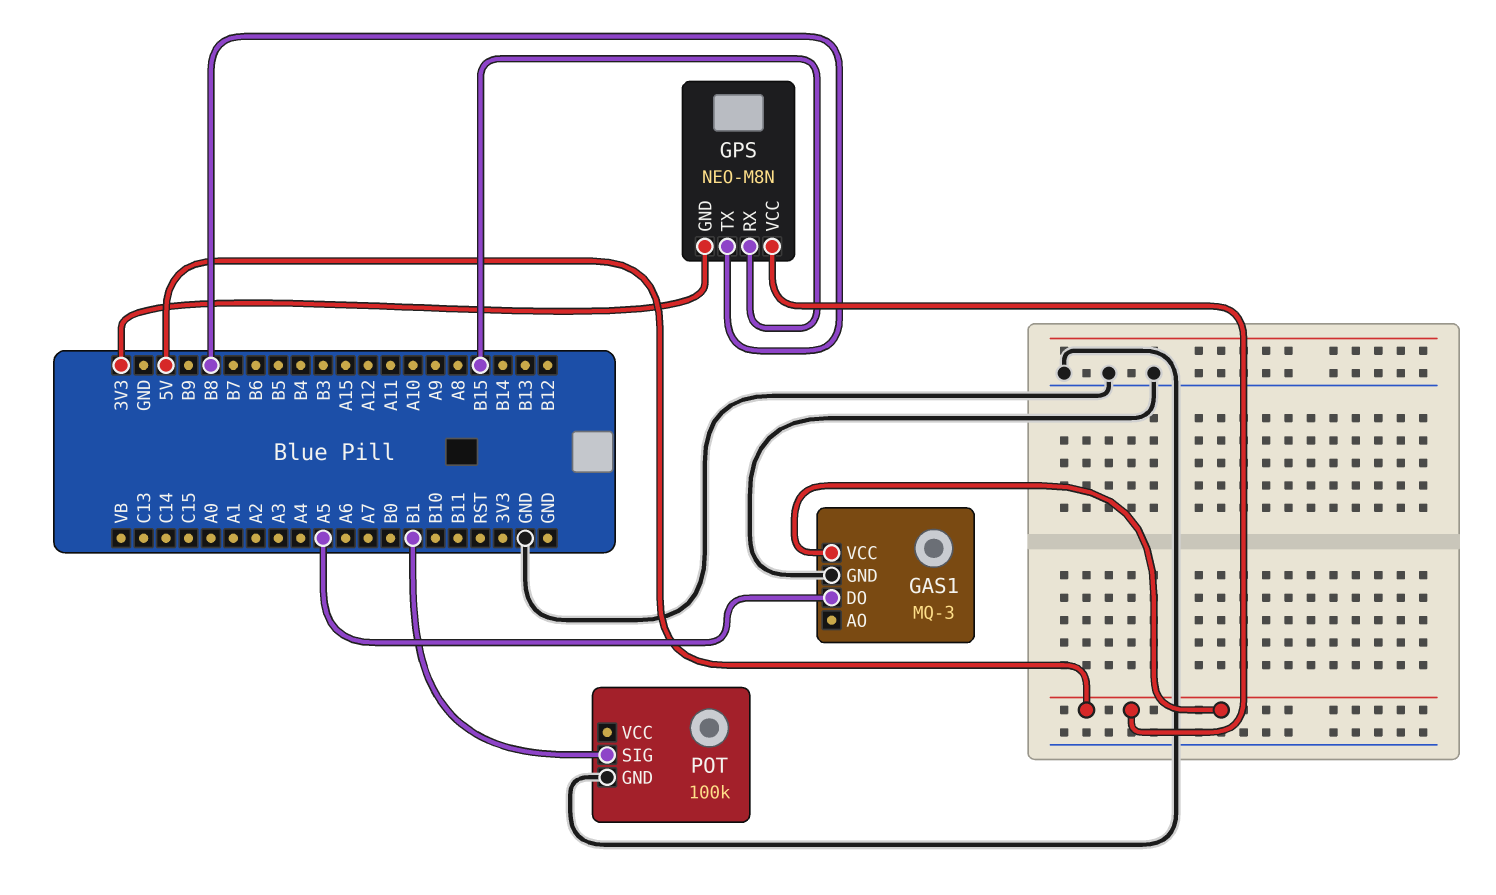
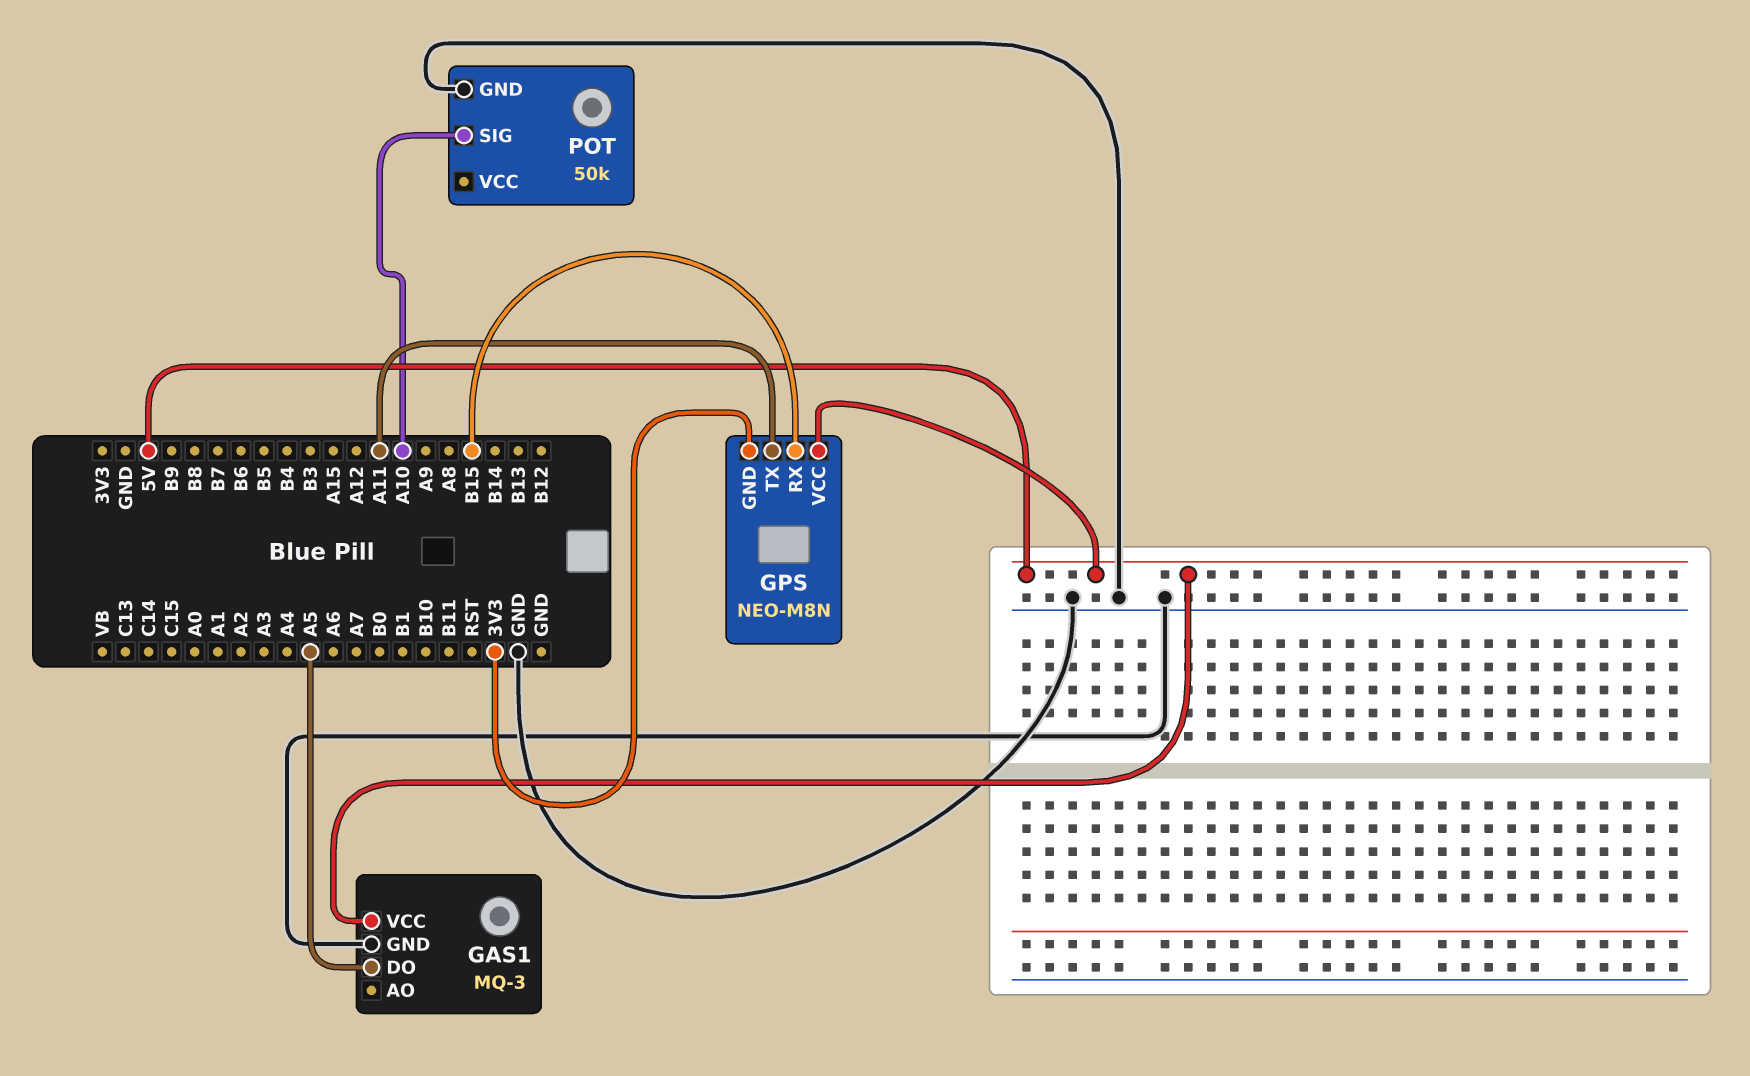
GPS pin TX: B8 -> A11
POT: 100k -> 50k
POT pin SIG: B1 -> A10

